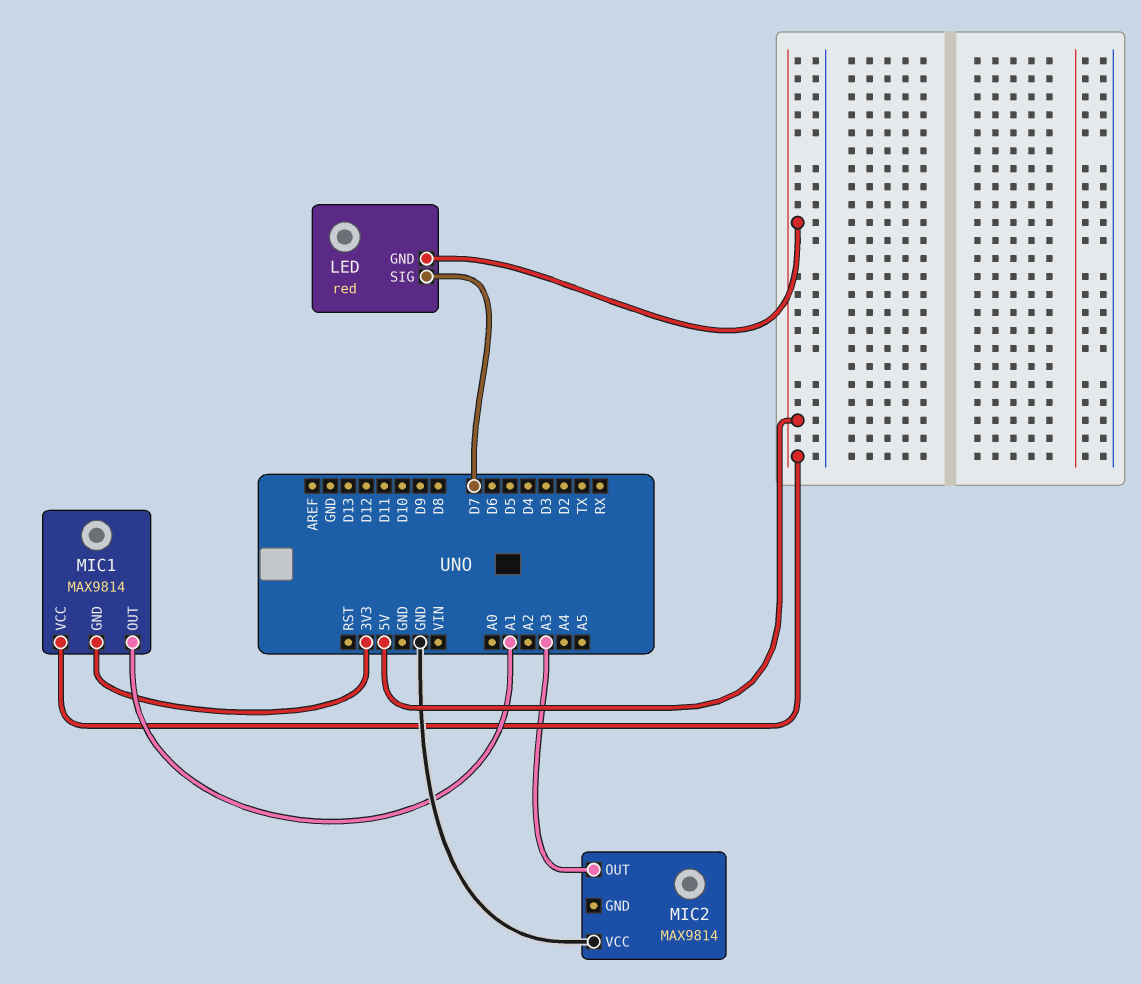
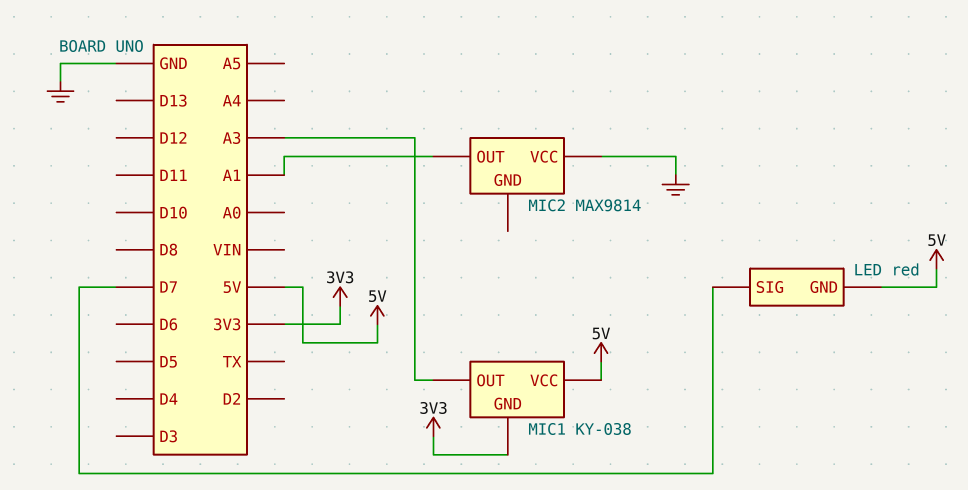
MIC1: MAX9814 -> KY-038
MIC1 pin OUT: A1 -> A3
MIC2 pin OUT: A3 -> A1

